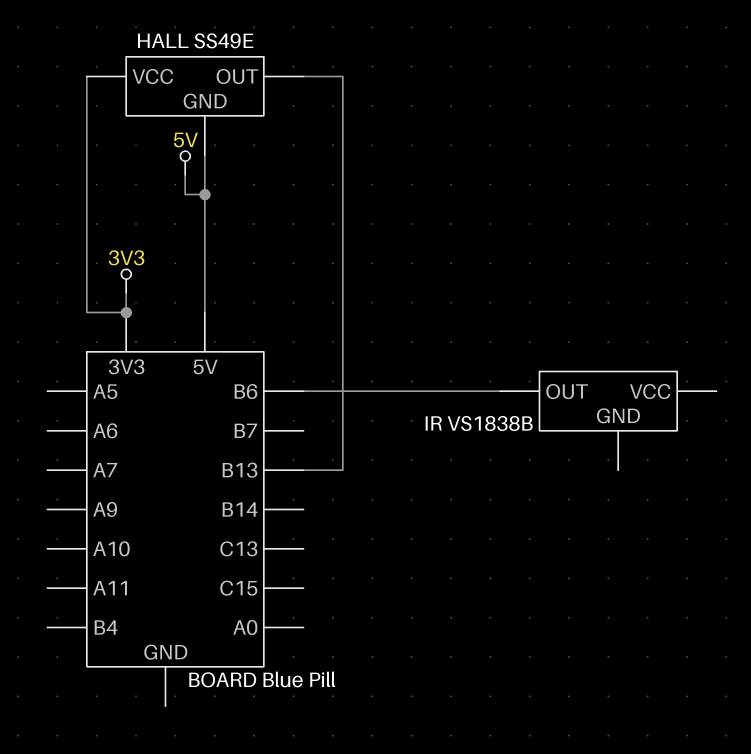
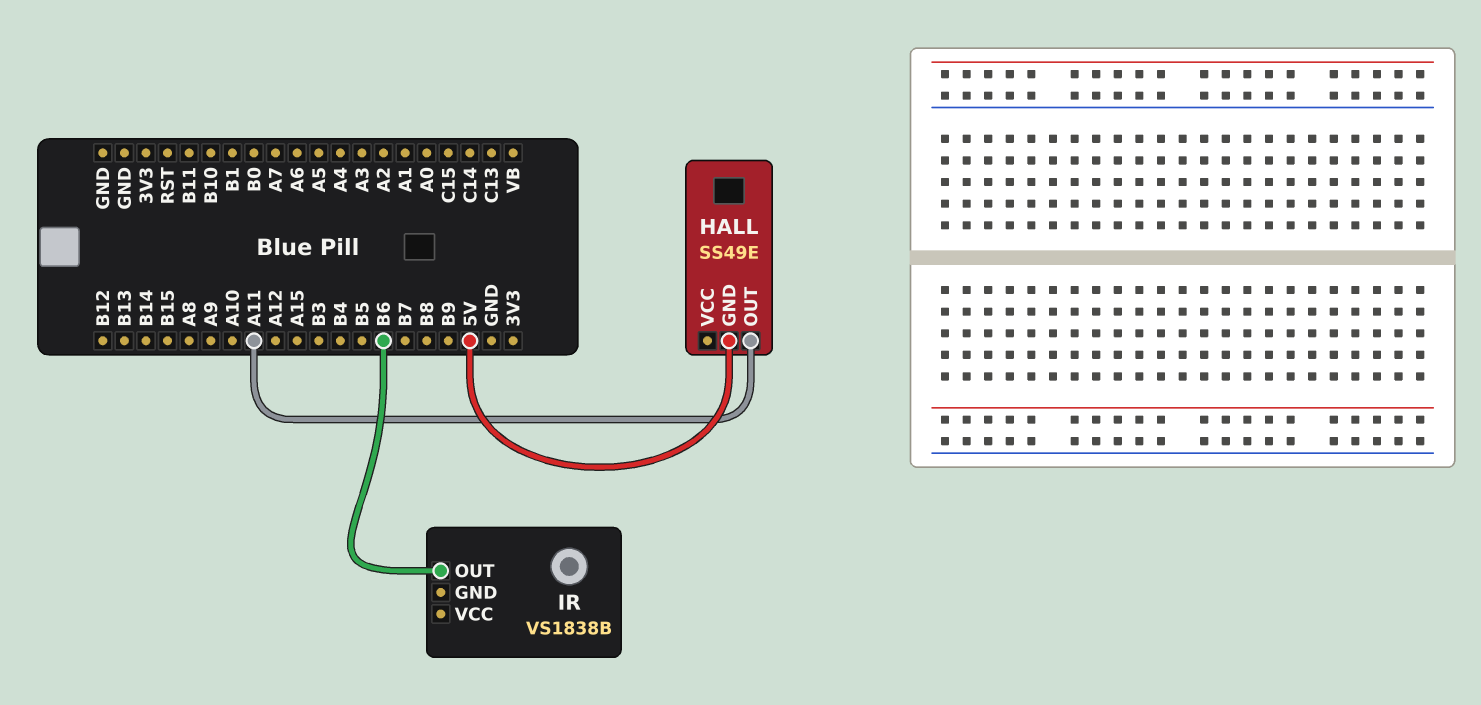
HALL pin OUT: B13 -> A11
HALL pin VCC: 3V3 -> none

